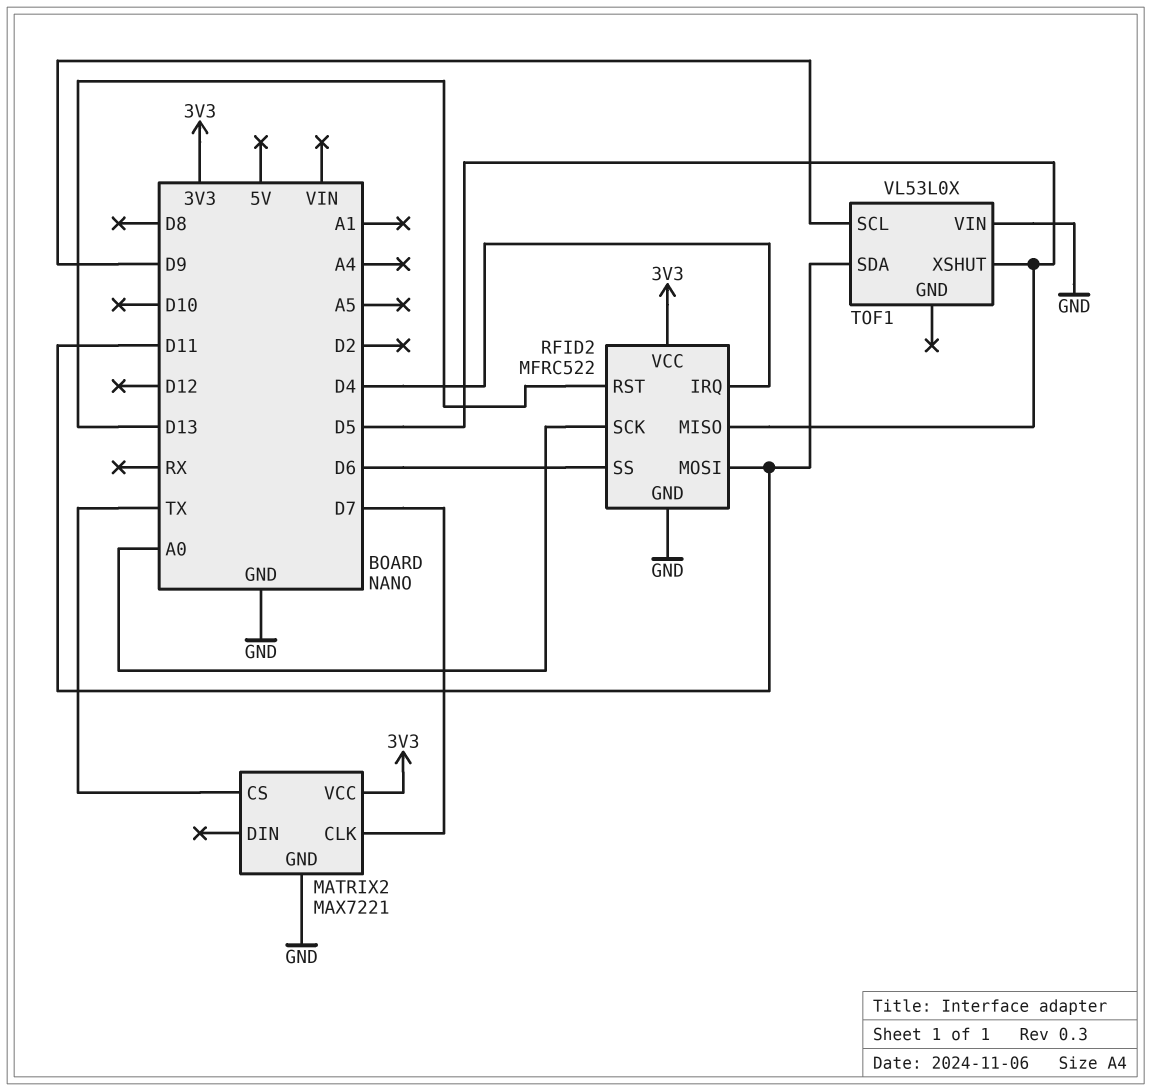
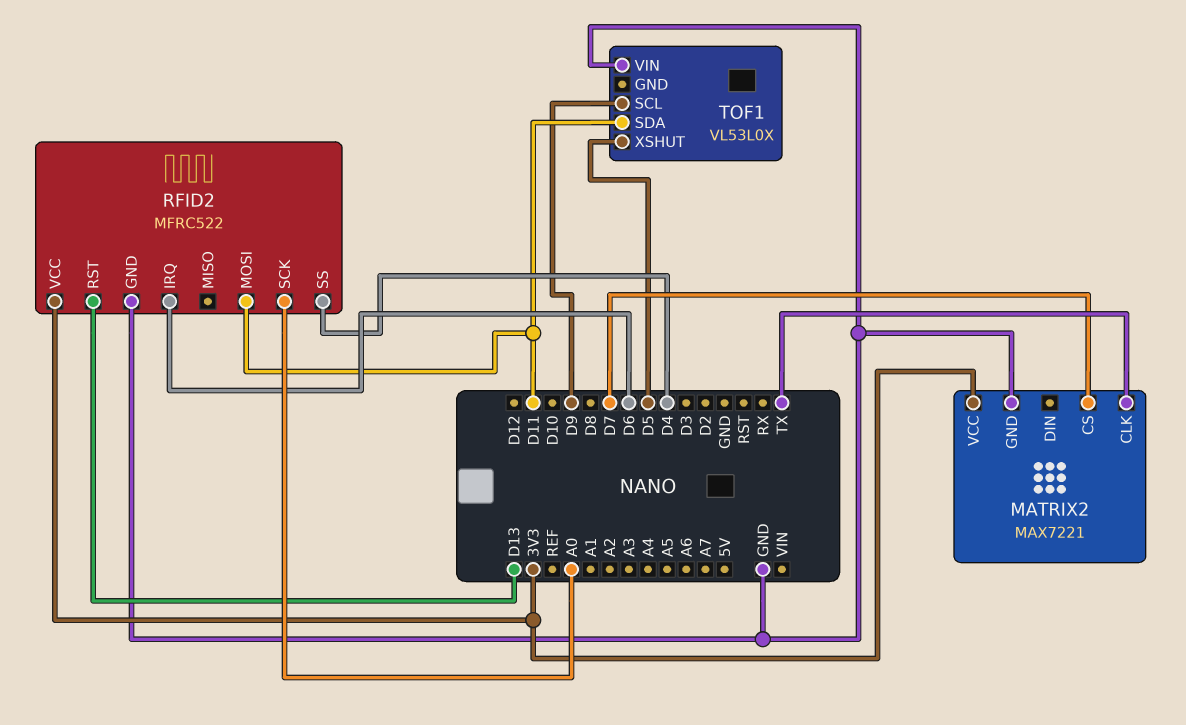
MATRIX2 pin CLK: D7 -> TX
MATRIX2 pin CS: TX -> D7
RFID2 pin IRQ: D4 -> D6
RFID2 pin MISO: D5 -> none
RFID2 pin SS: D6 -> D4

